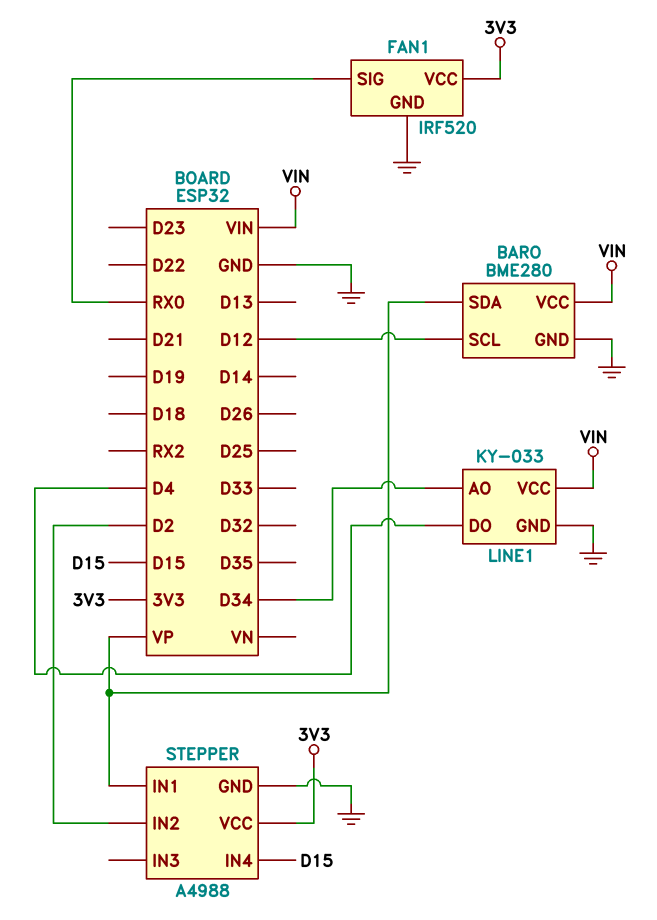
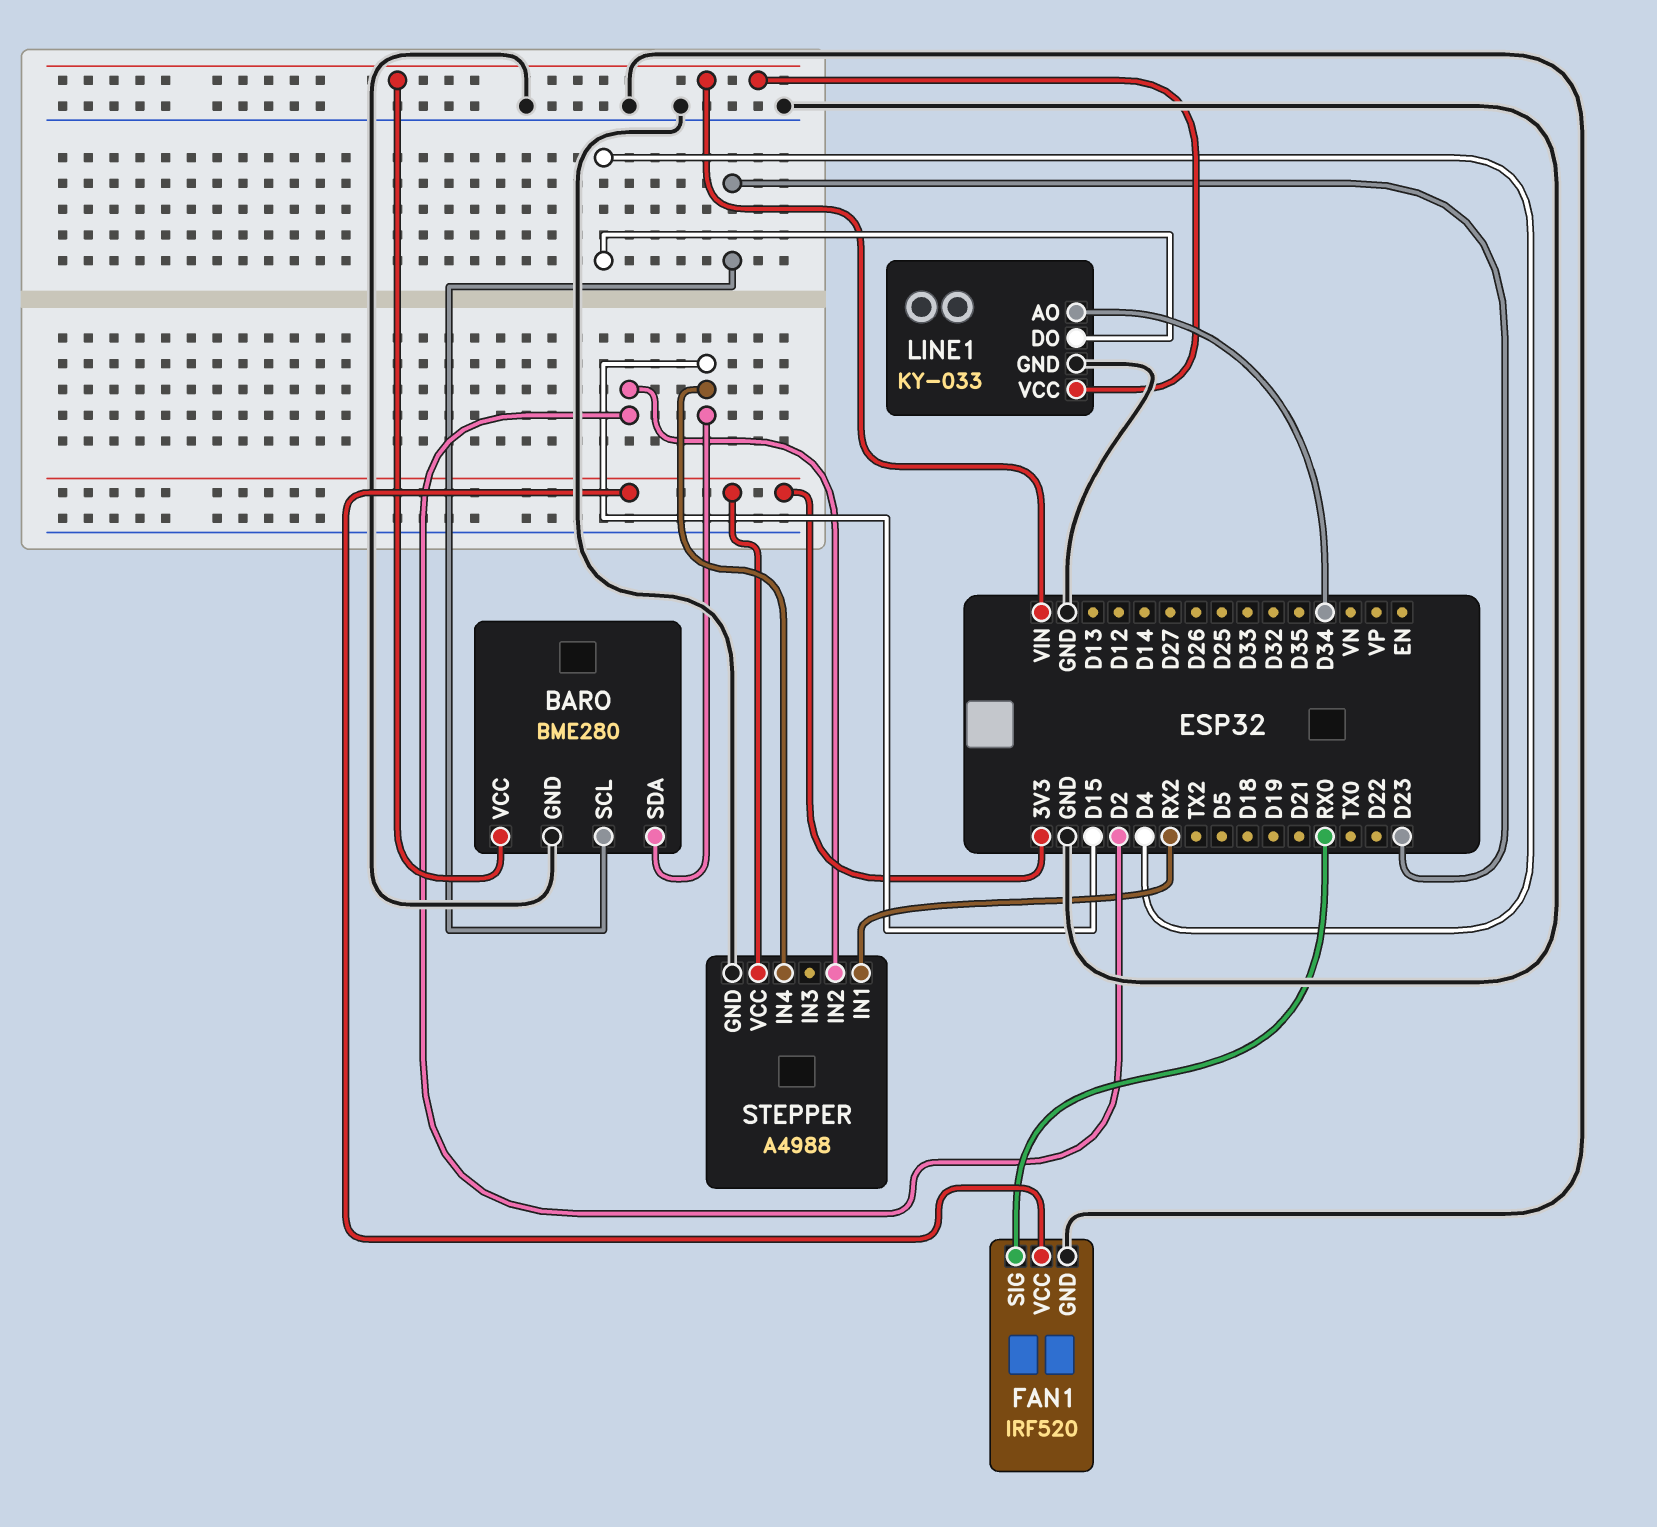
BARO pin SCL: D12 -> D23
BARO pin SDA: VP -> D15
STEPPER pin IN1: VP -> RX2

